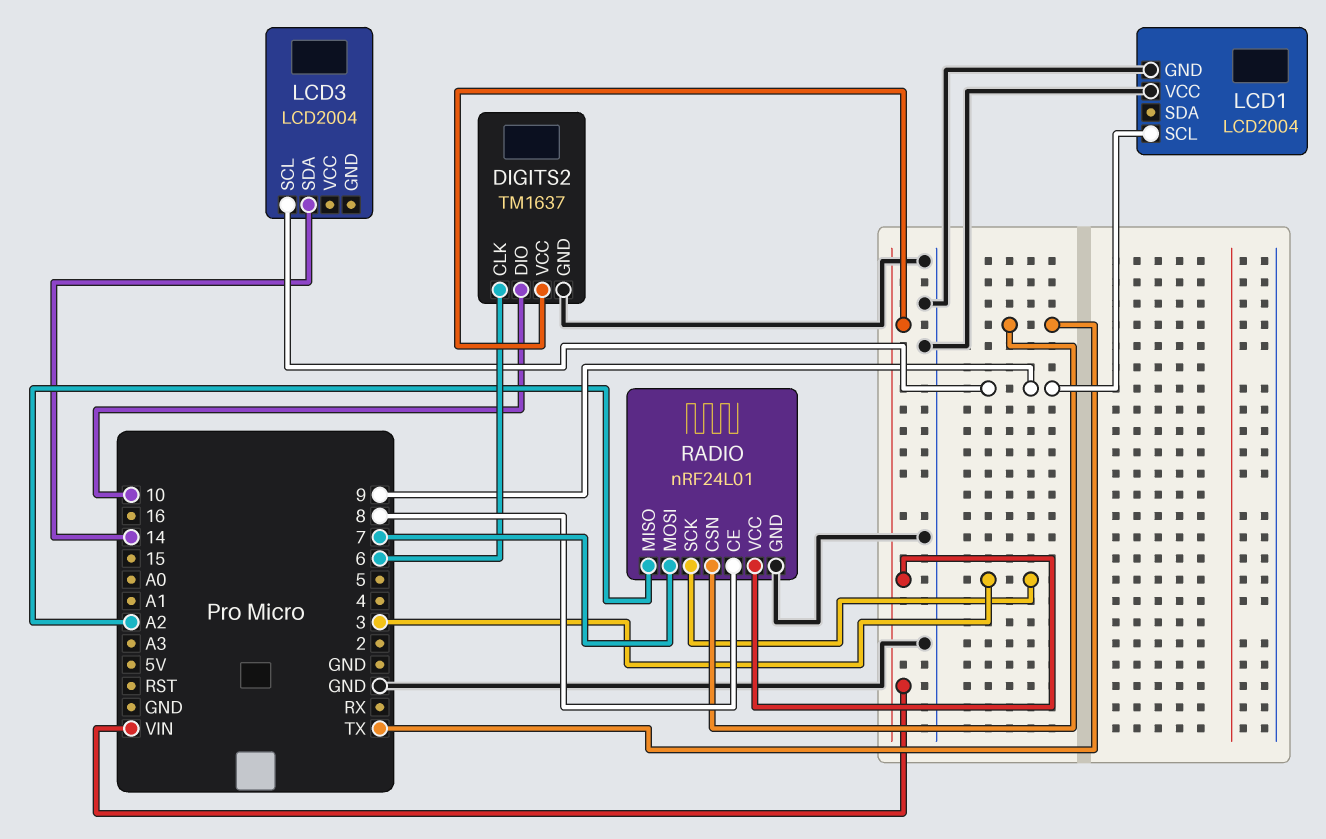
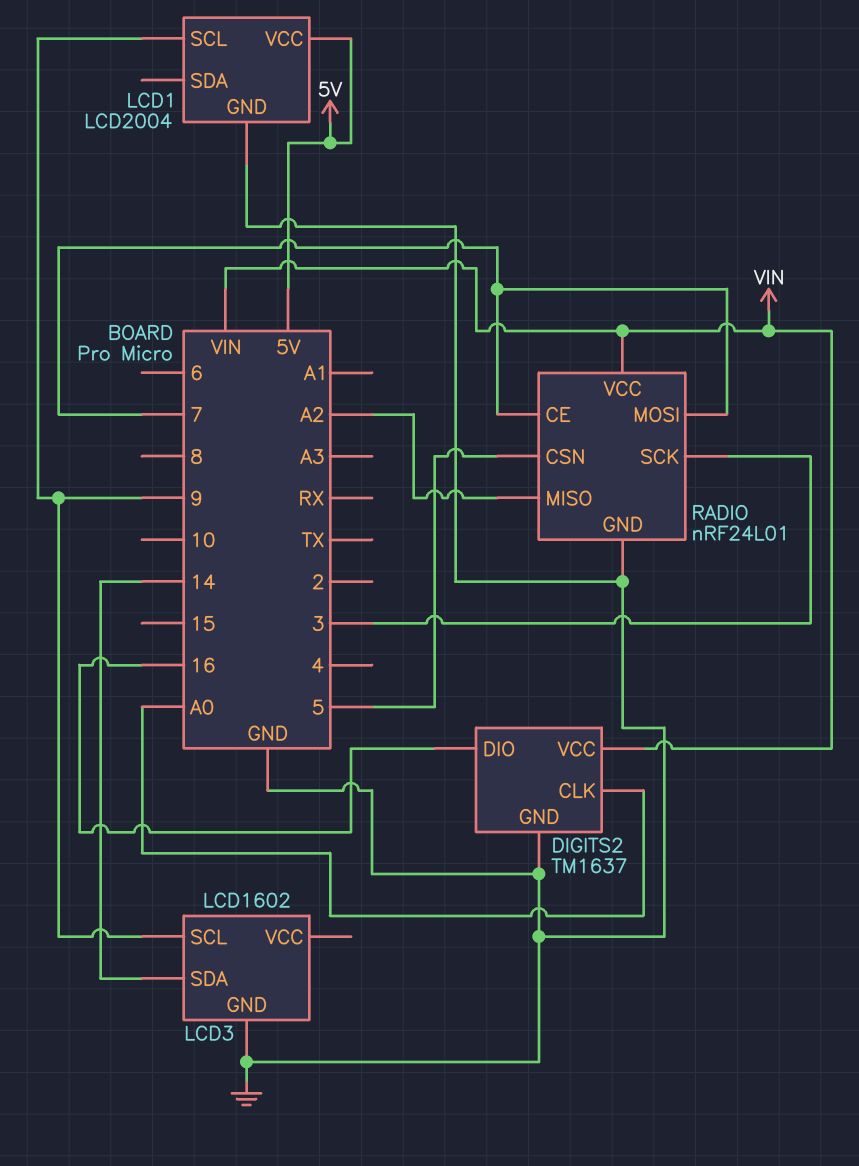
DIGITS2 pin CLK: 6 -> A0
DIGITS2 pin DIO: 10 -> 16
LCD1 pin VCC: GND -> 5V
LCD3: LCD2004 -> LCD1602
LCD3 pin GND: none -> GND
RADIO pin CE: 8 -> 7
RADIO pin CSN: TX -> 5

